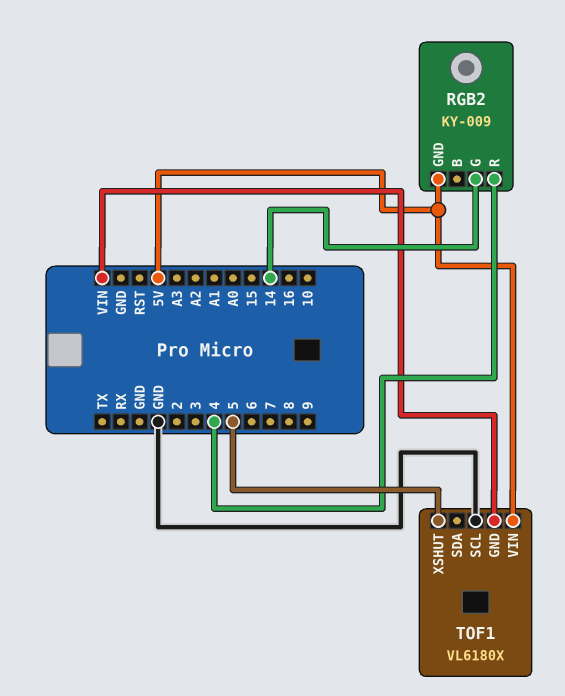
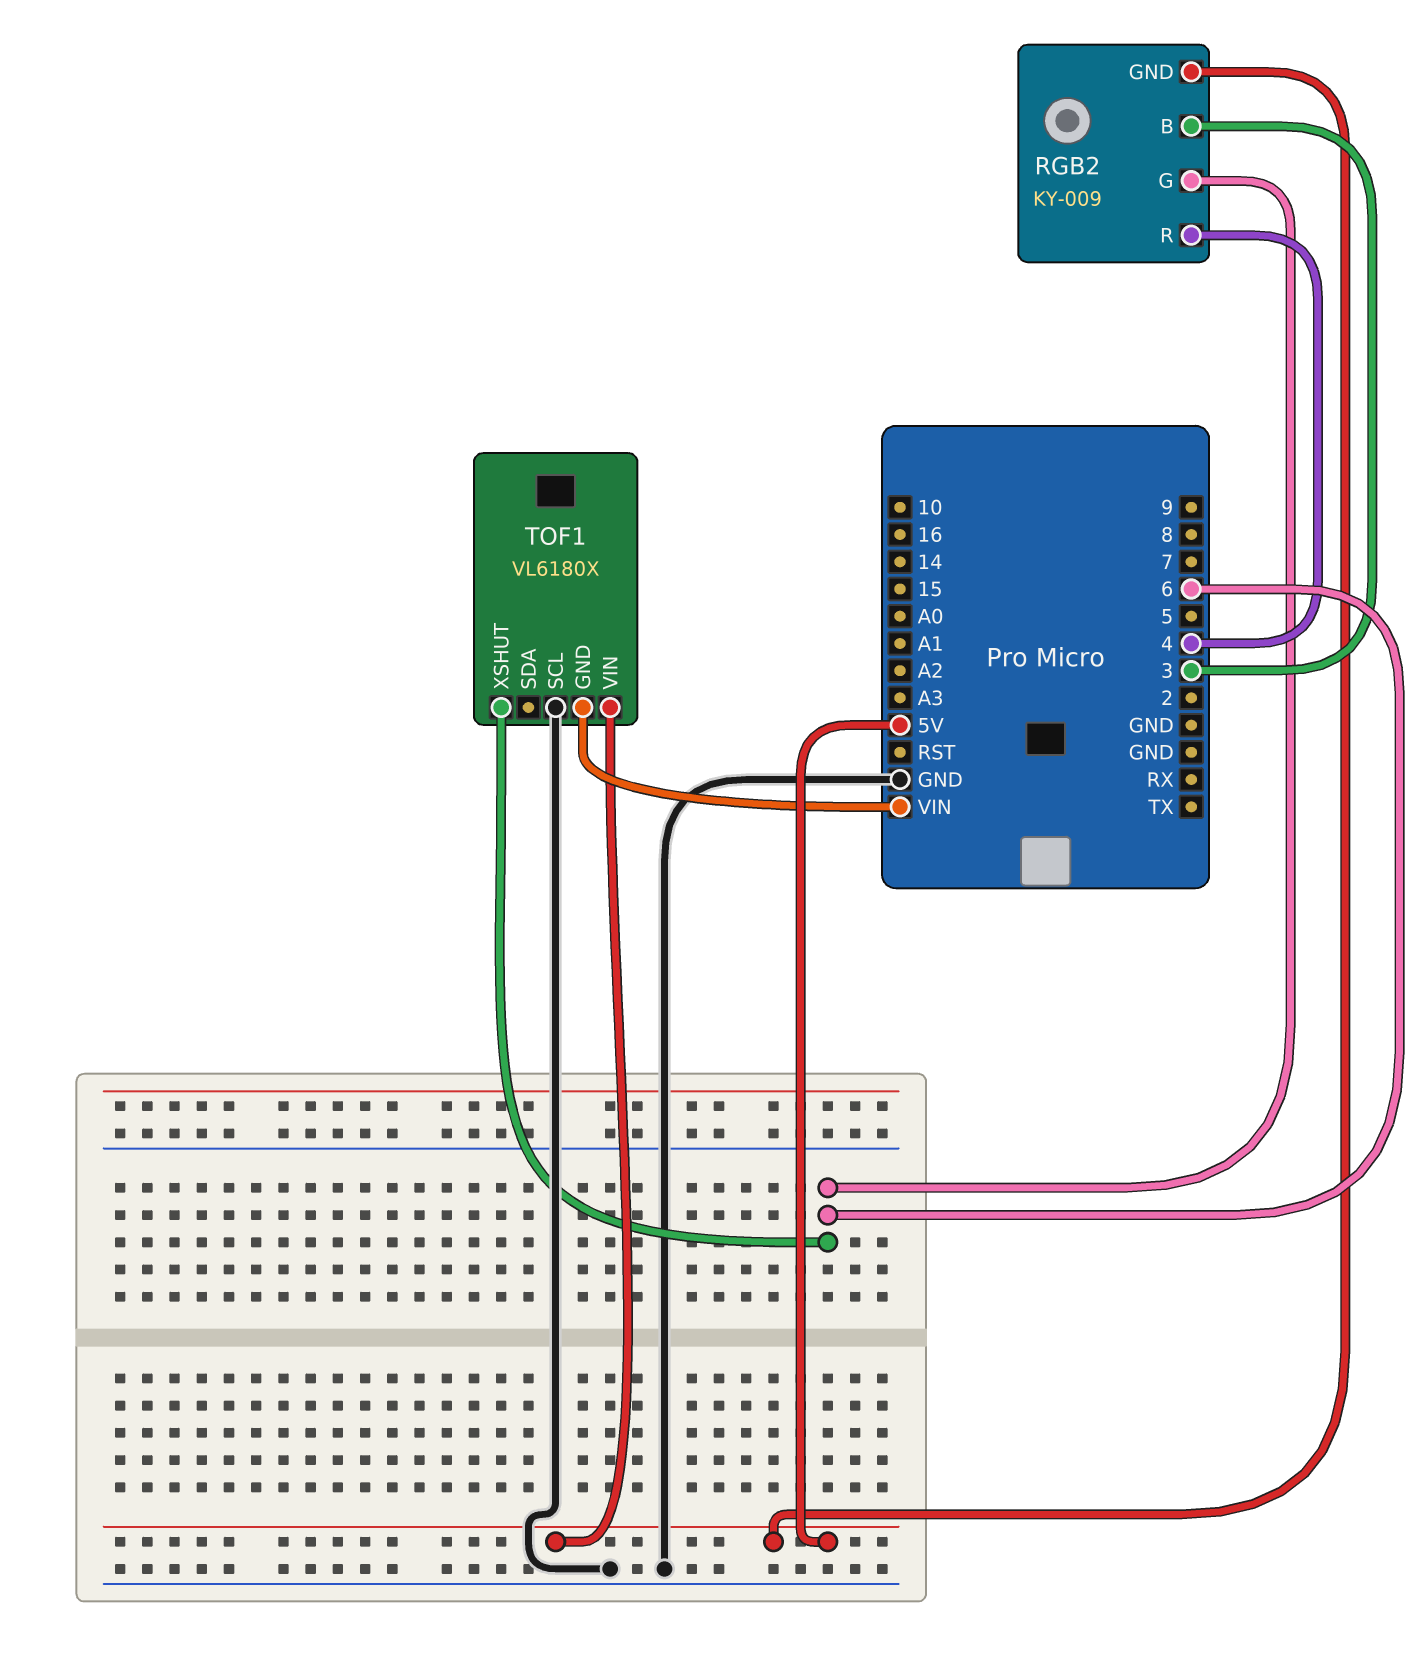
RGB2 pin B: none -> 3
RGB2 pin G: 14 -> 6
TOF1 pin XSHUT: 5 -> 6

